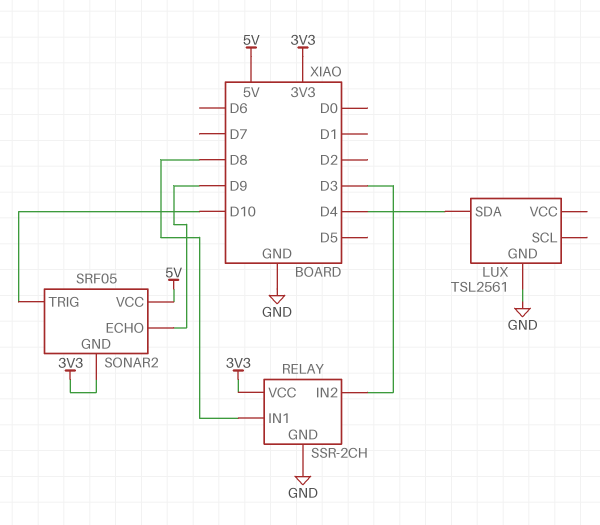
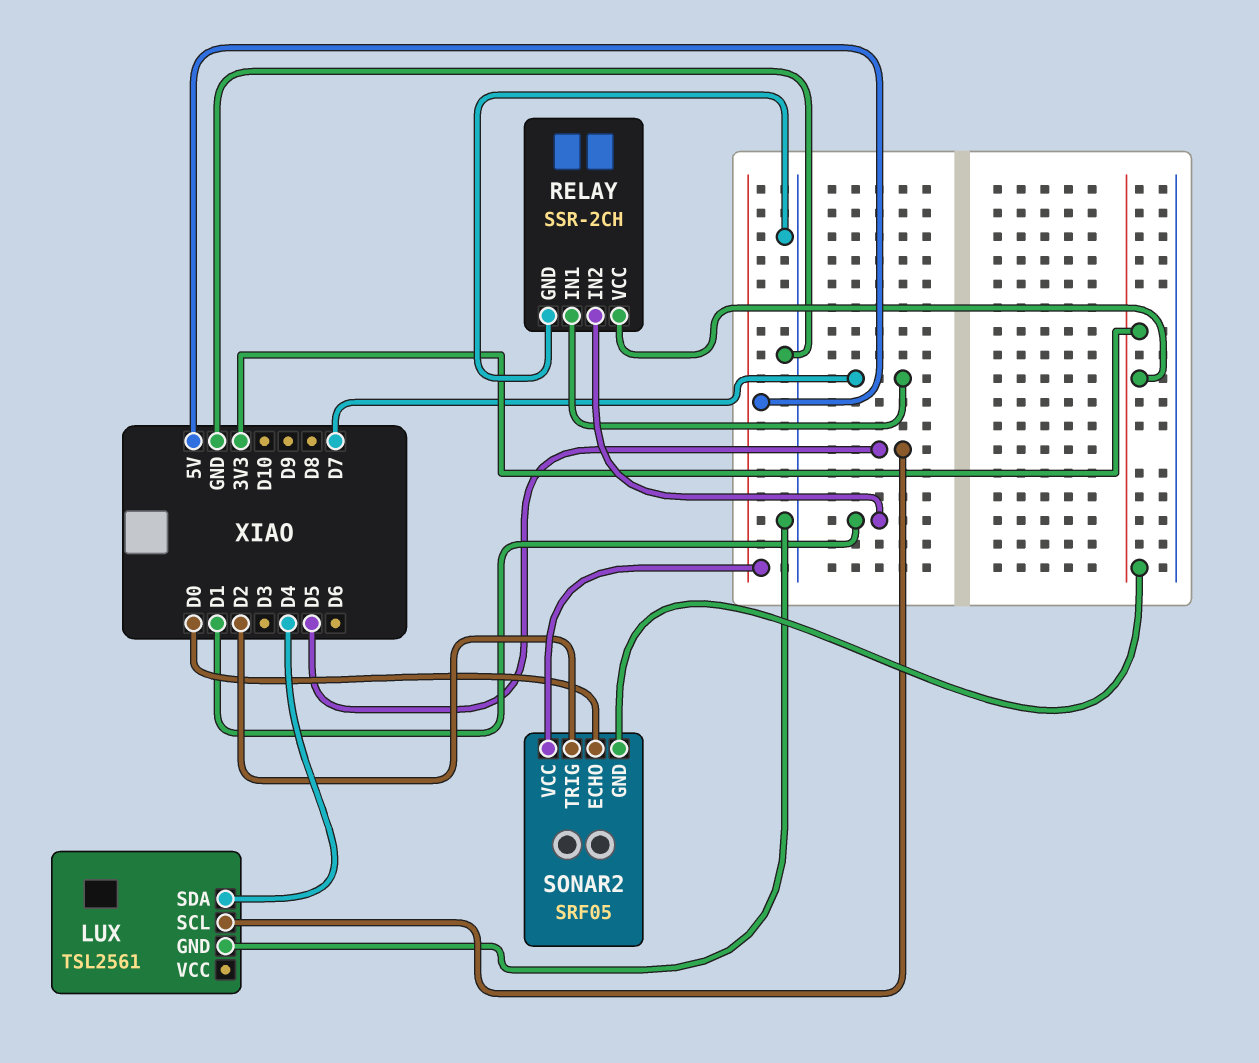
LUX pin SCL: none -> D5
RELAY pin IN1: D8 -> D7
RELAY pin IN2: D3 -> D1
SONAR2 pin ECHO: D9 -> D0
SONAR2 pin TRIG: D10 -> D2

